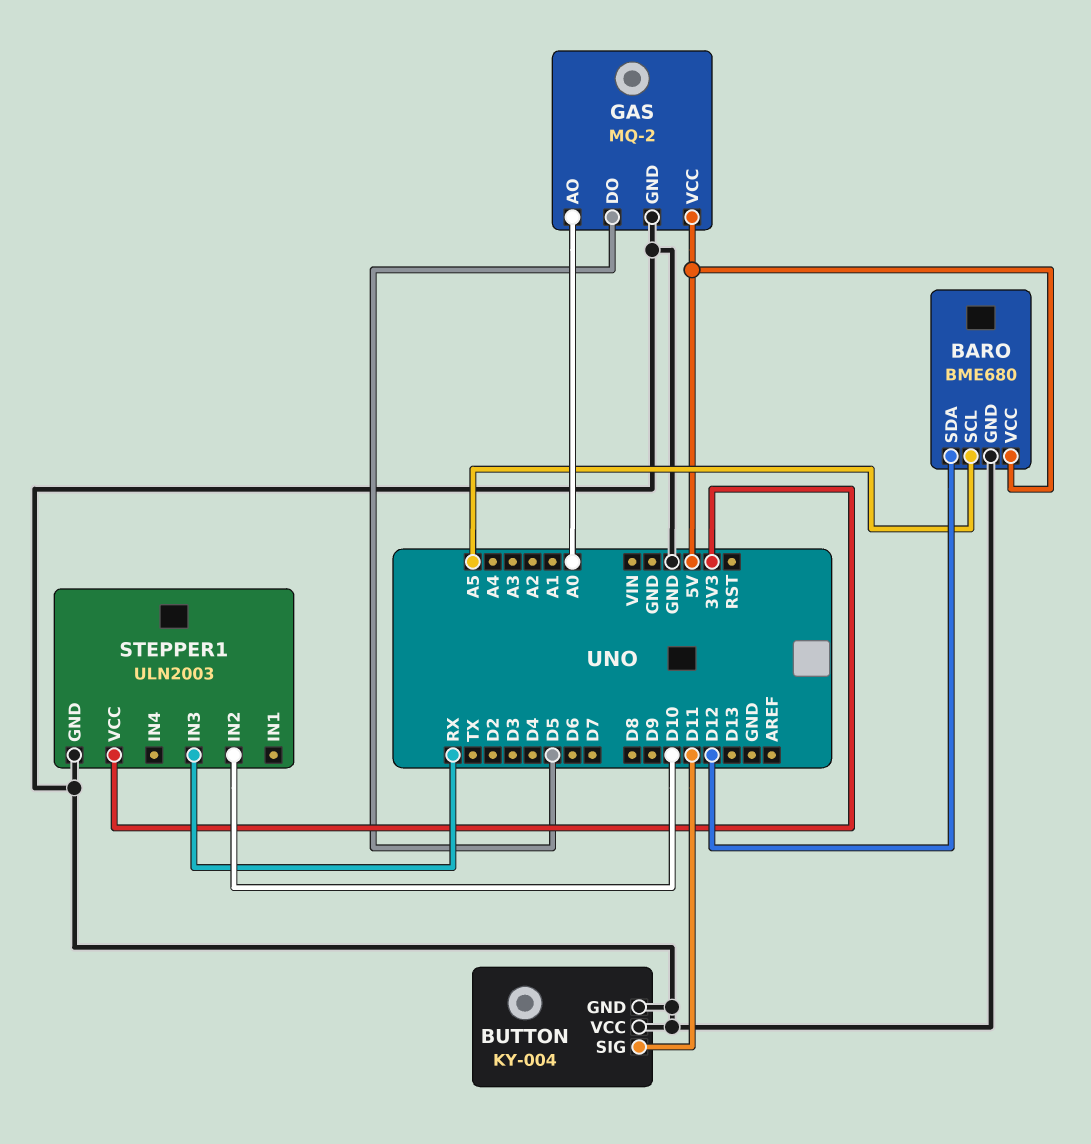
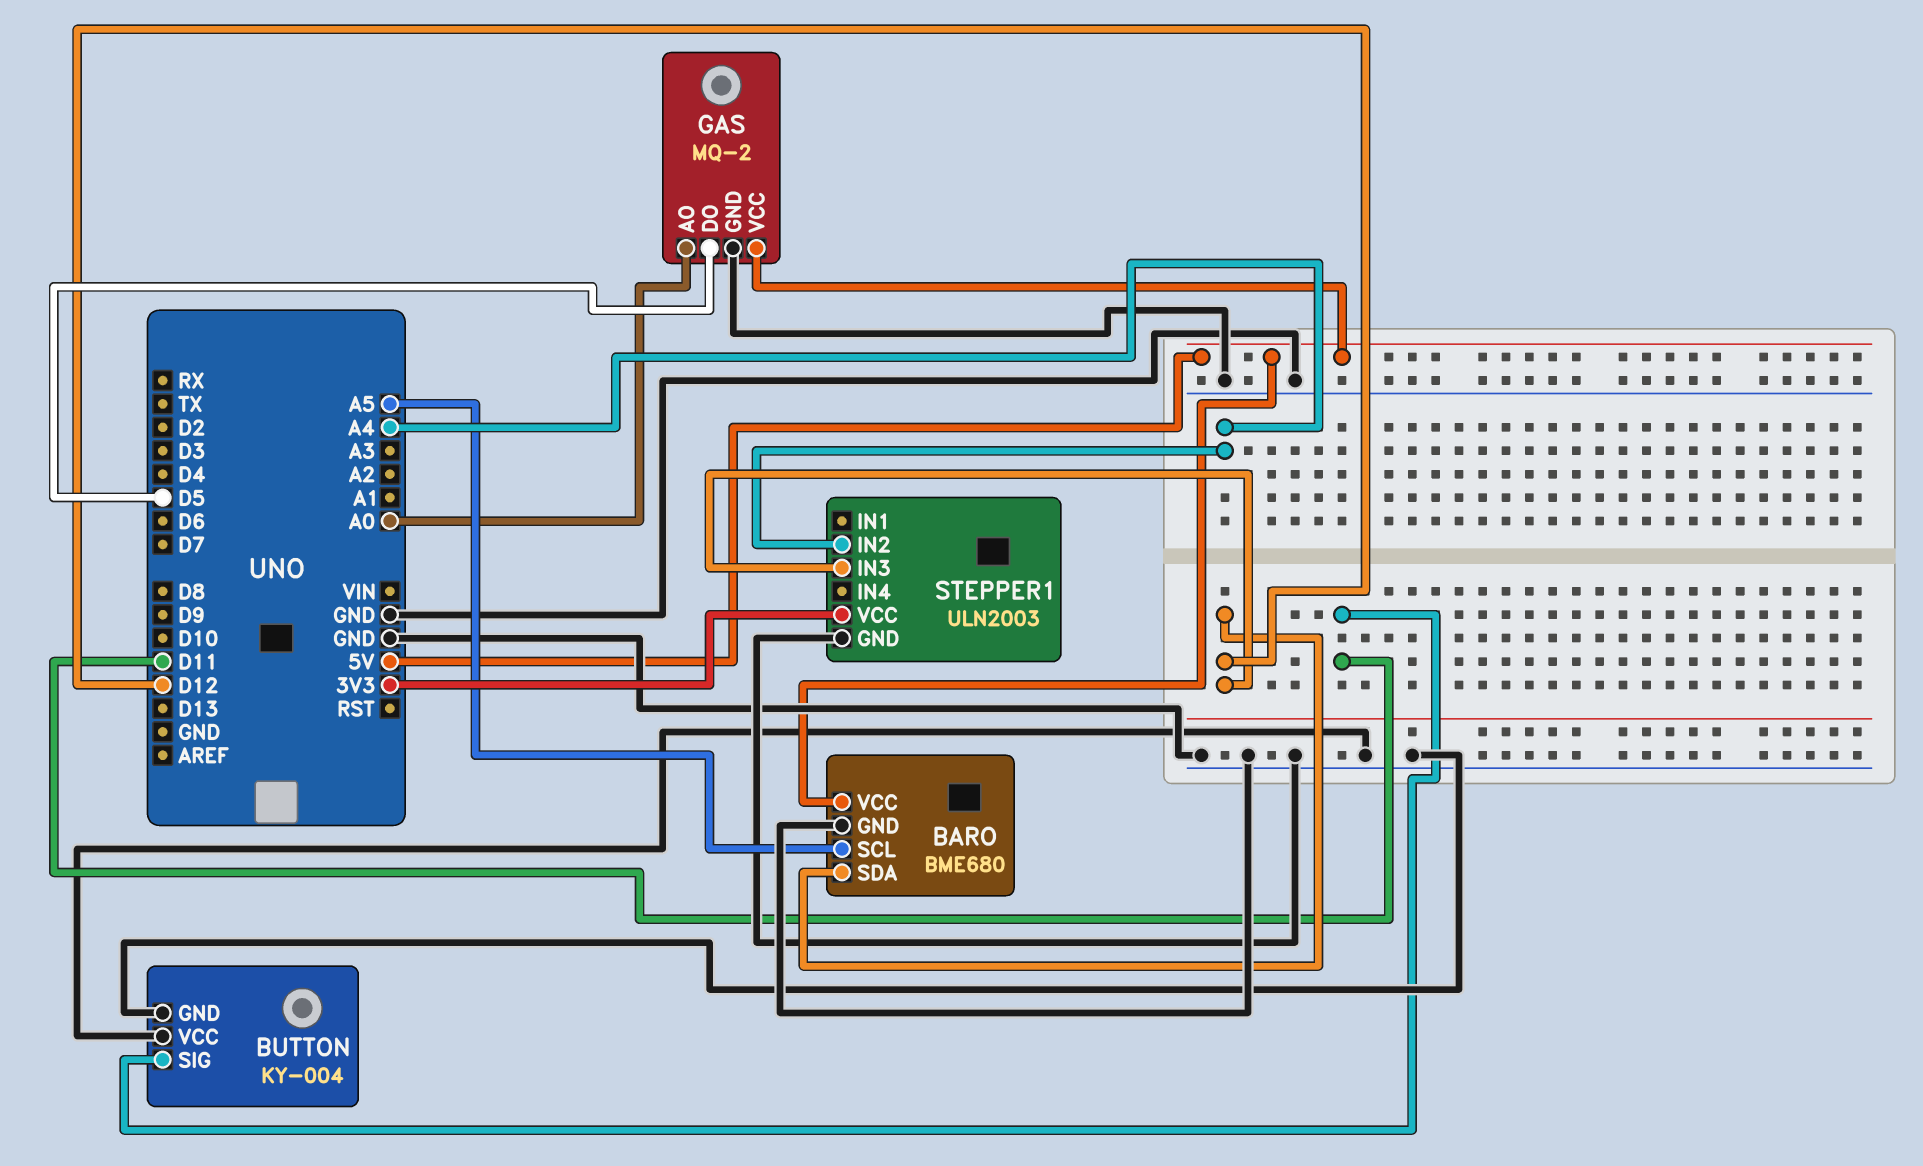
STEPPER1 pin IN2: D10 -> A4
STEPPER1 pin IN3: RX -> D12

